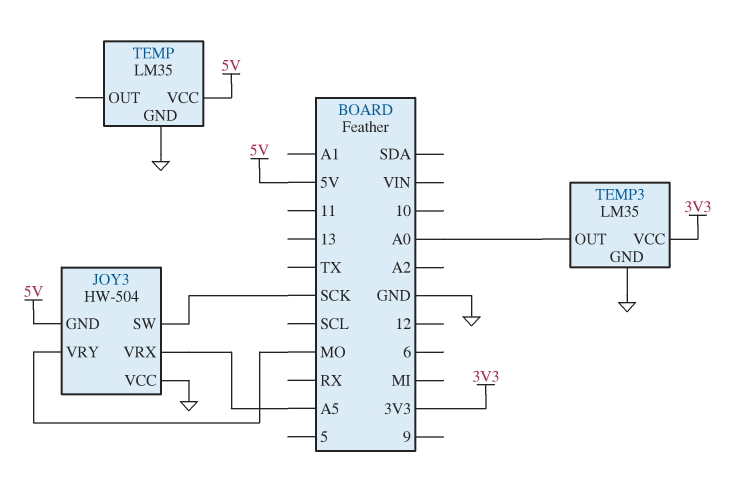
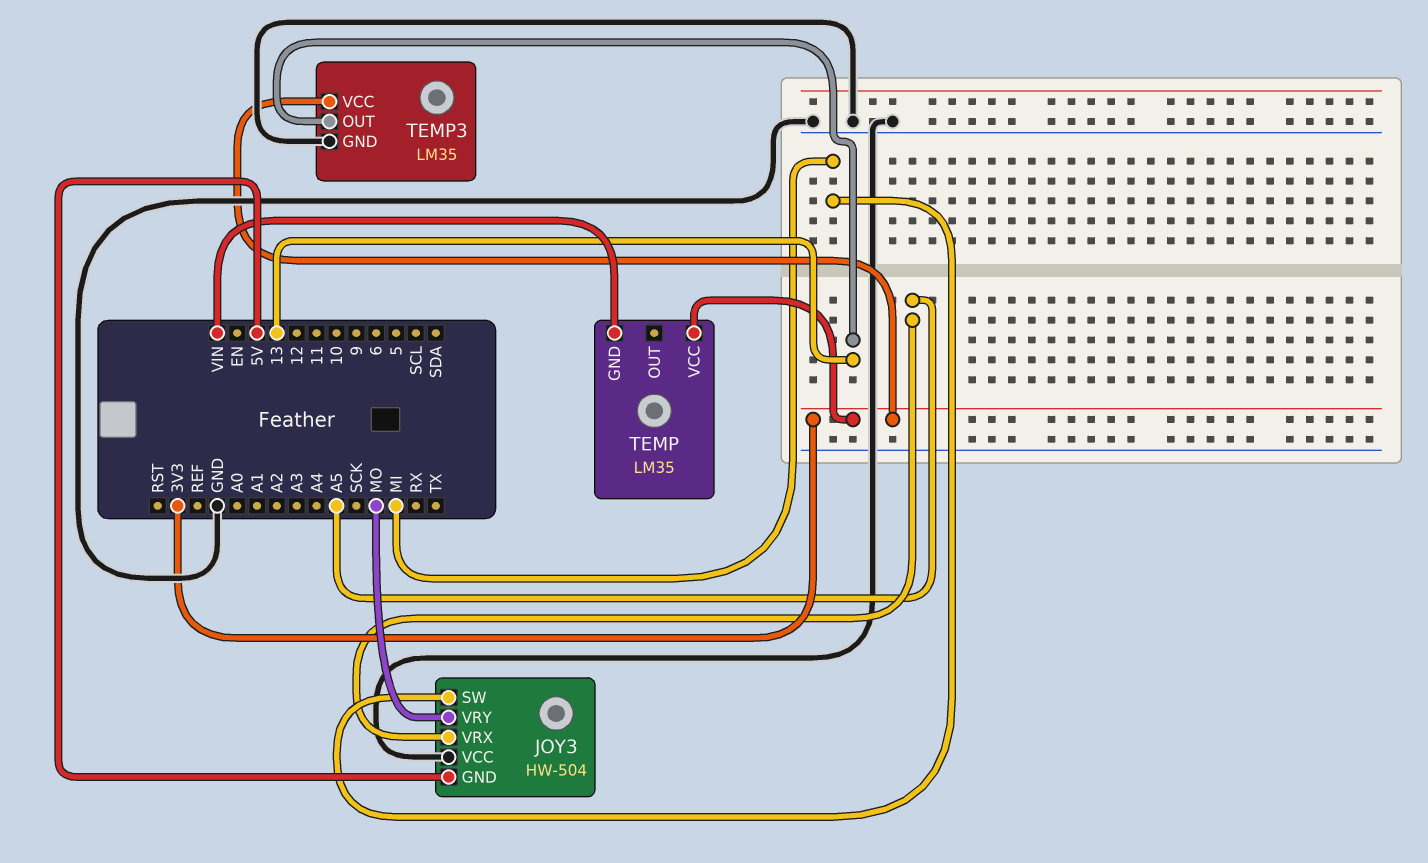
JOY3 pin SW: SCK -> MI
TEMP pin GND: GND -> VIN
TEMP pin VCC: 5V -> 3V3
TEMP3 pin OUT: A0 -> 13

